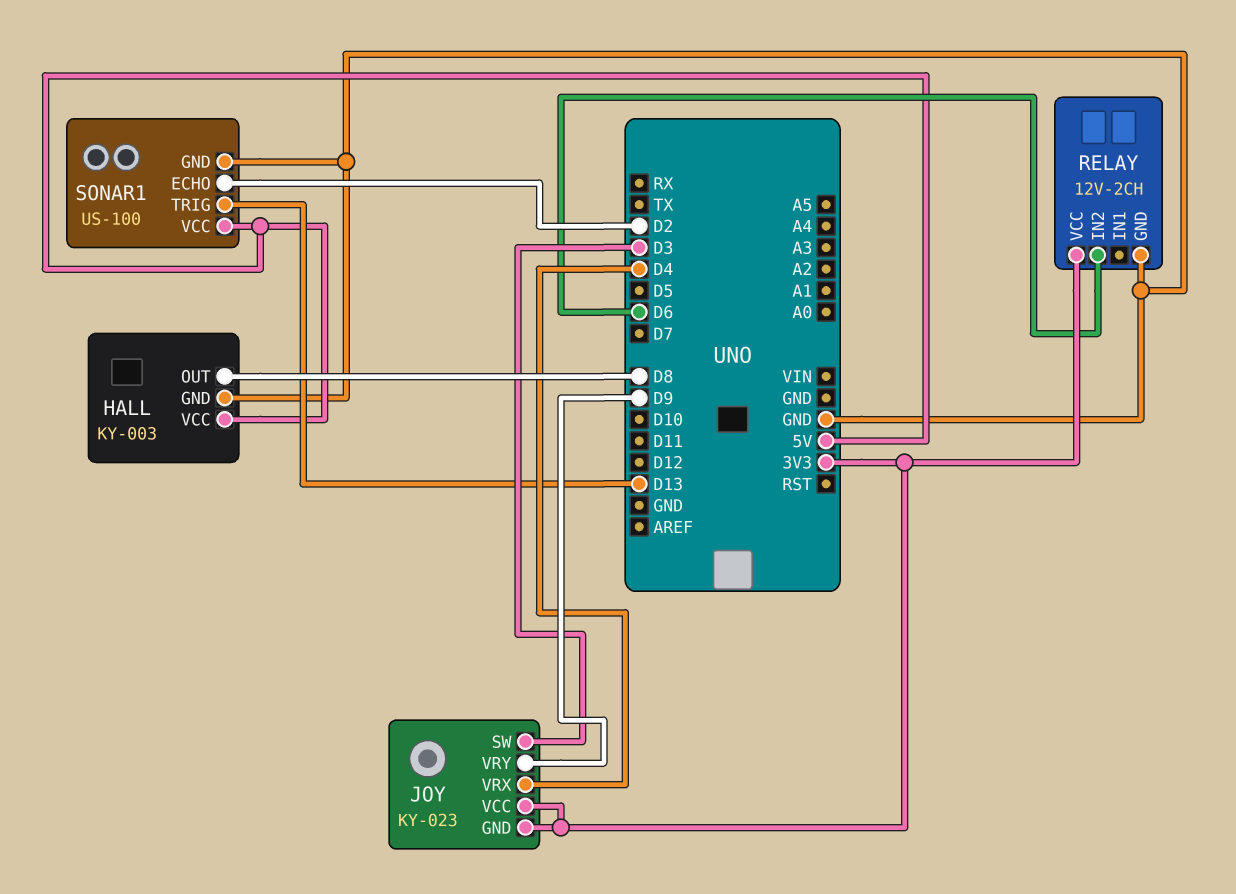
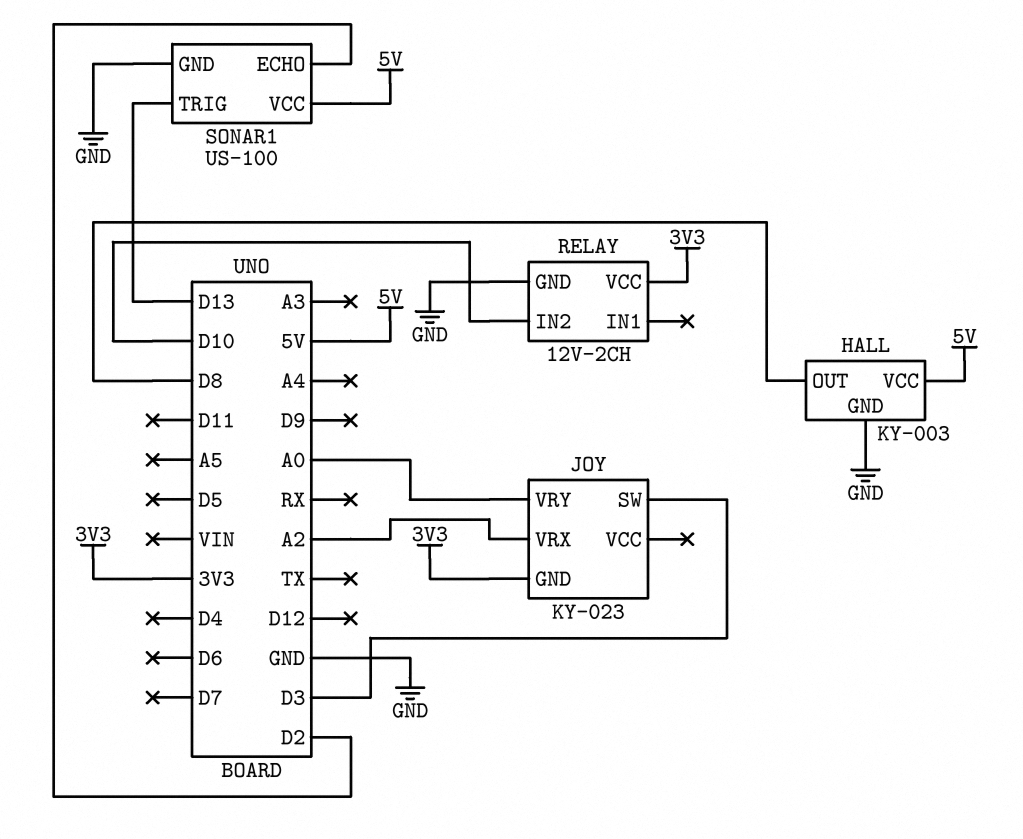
JOY pin VCC: 3V3 -> none
JOY pin VRX: D4 -> A2
JOY pin VRY: D9 -> A0
RELAY pin IN2: D6 -> D10

